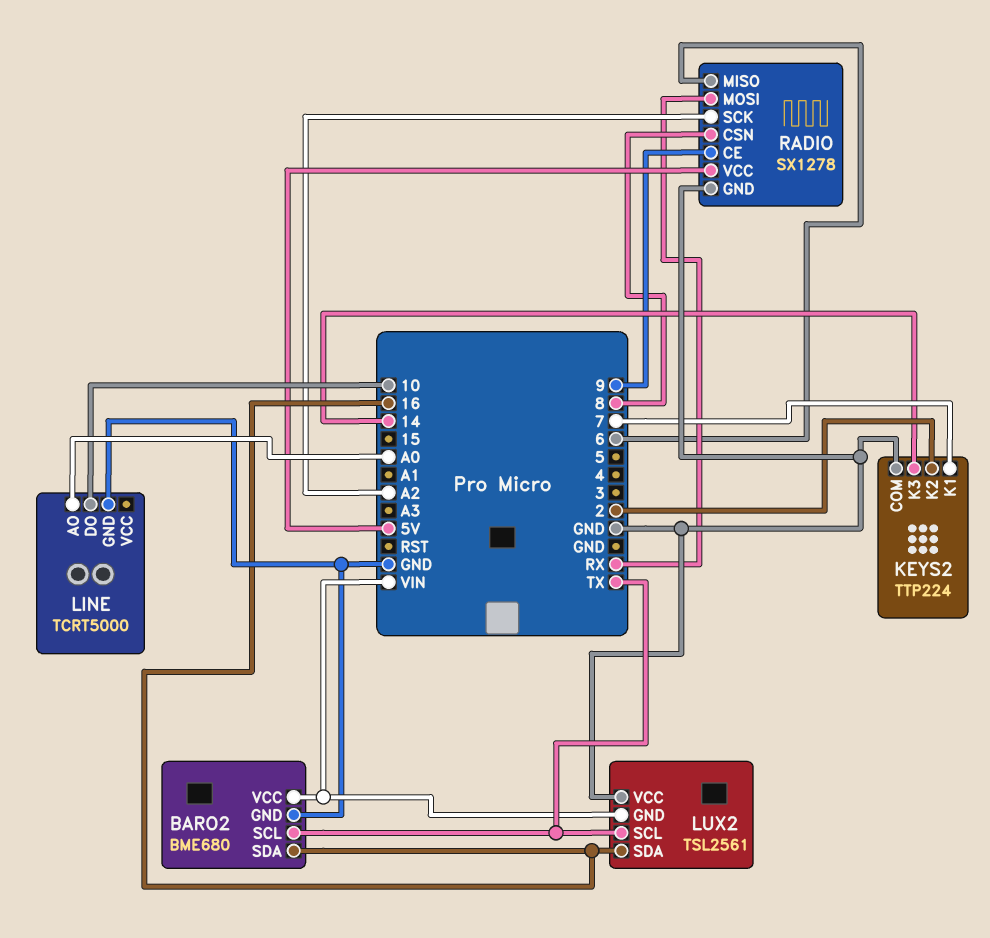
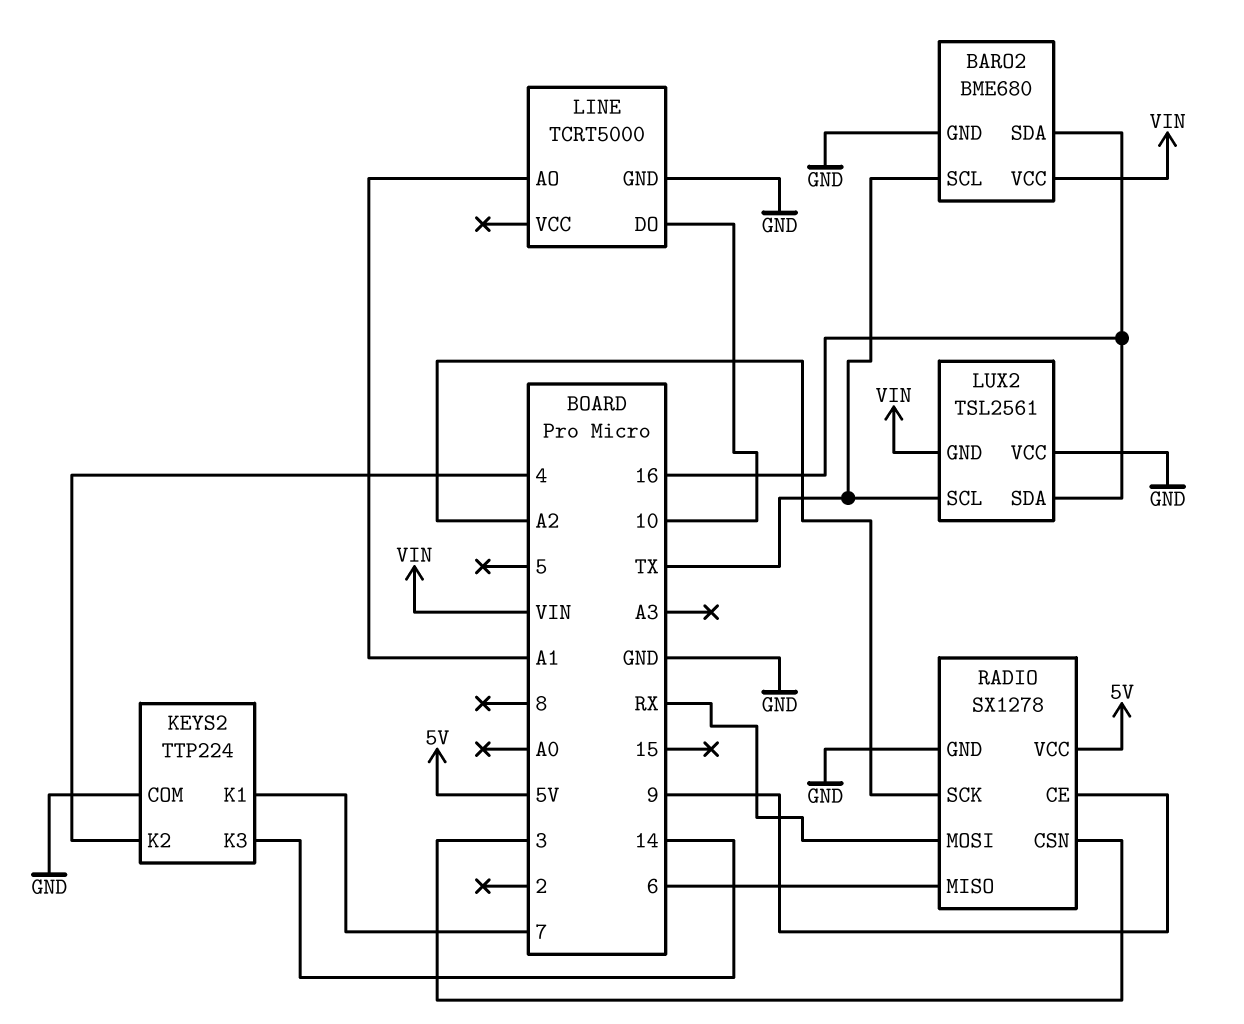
KEYS2 pin K2: 2 -> 4
LINE pin AO: A0 -> A1
RADIO pin CSN: 8 -> 3

